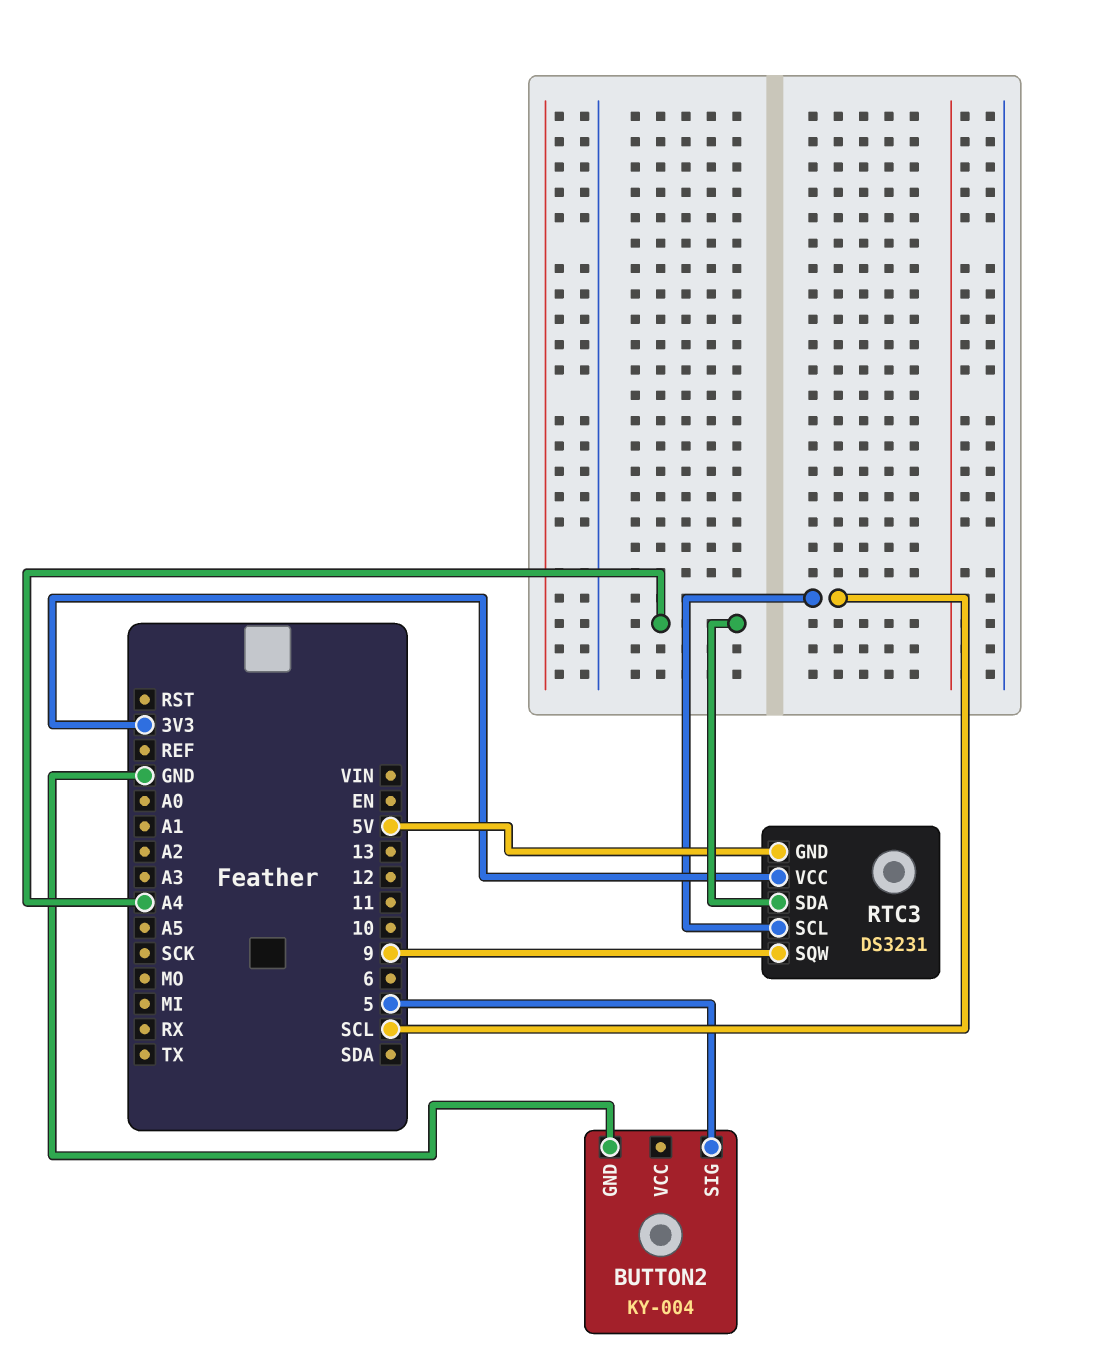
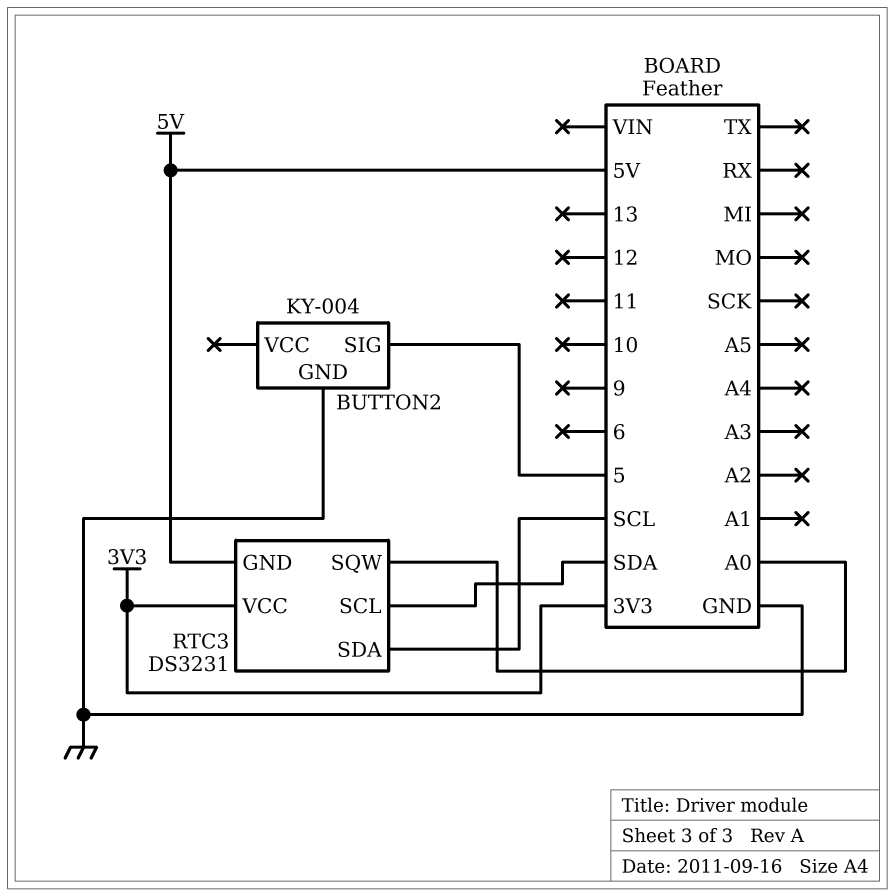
RTC3 pin SCL: SCL -> SDA
RTC3 pin SDA: A4 -> SCL
RTC3 pin SQW: 9 -> A0

